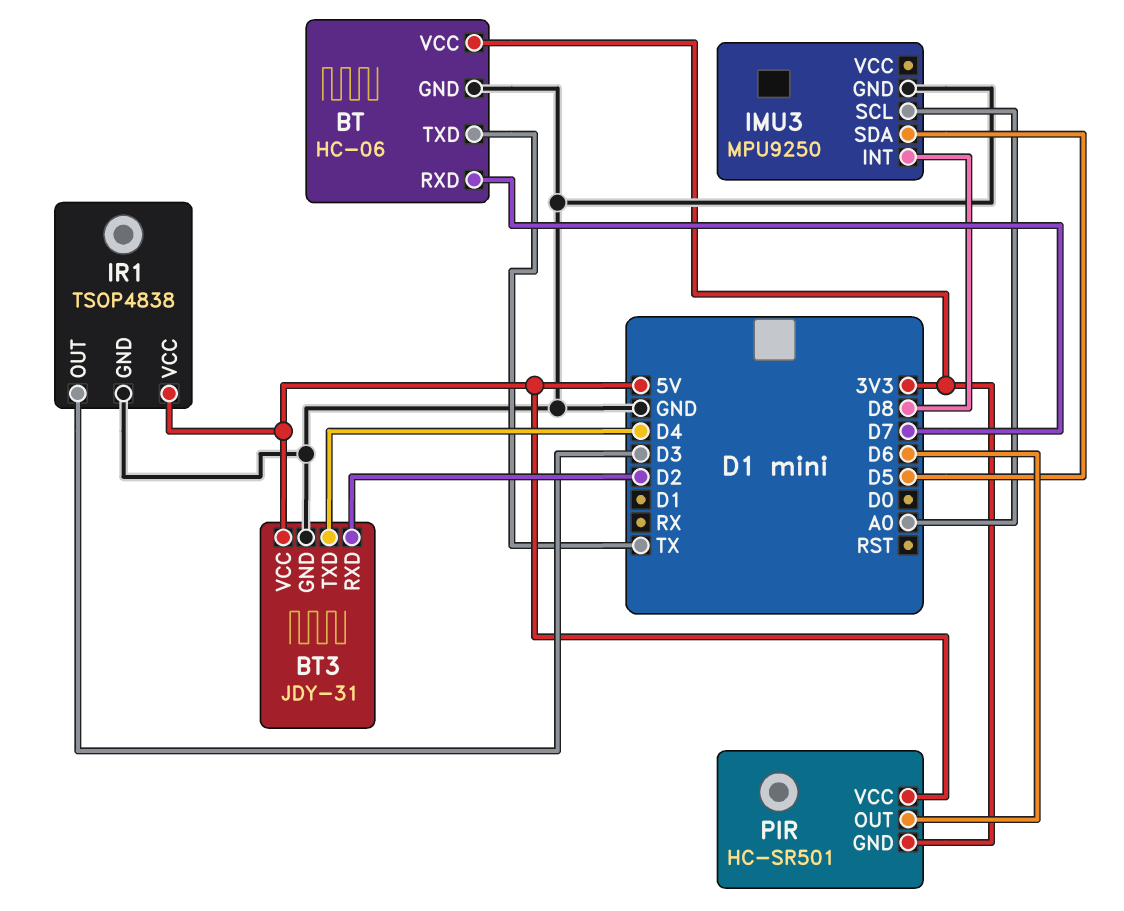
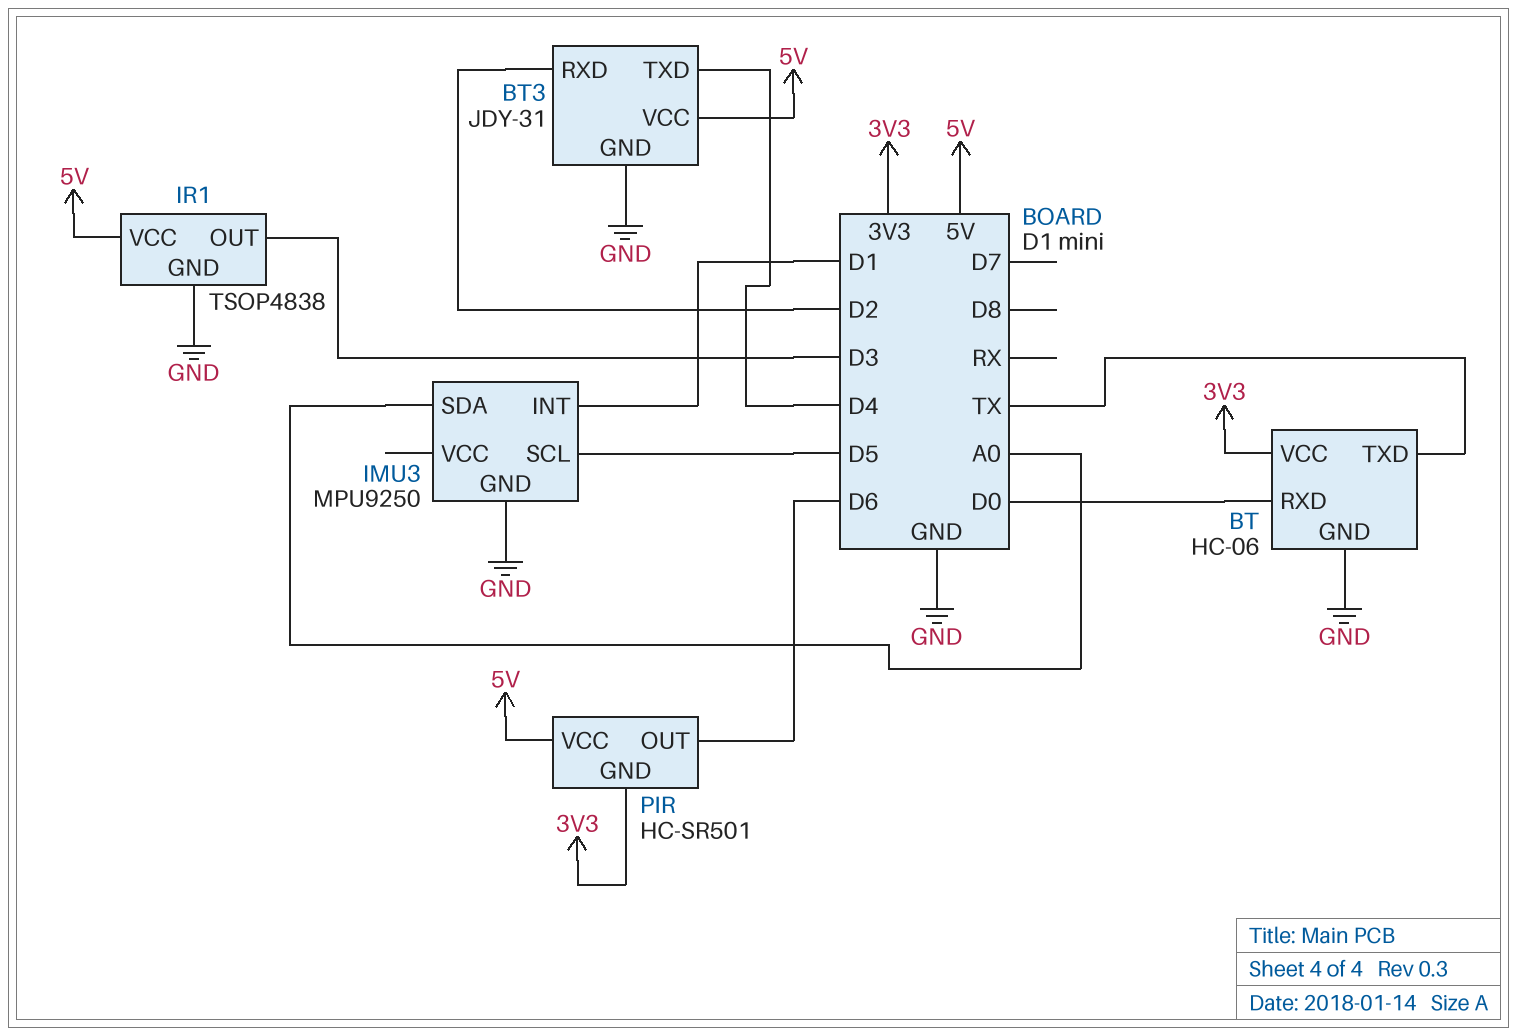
BT pin RXD: D7 -> D0
IMU3 pin INT: D8 -> D1
IMU3 pin SCL: A0 -> D5
IMU3 pin SDA: D5 -> A0

